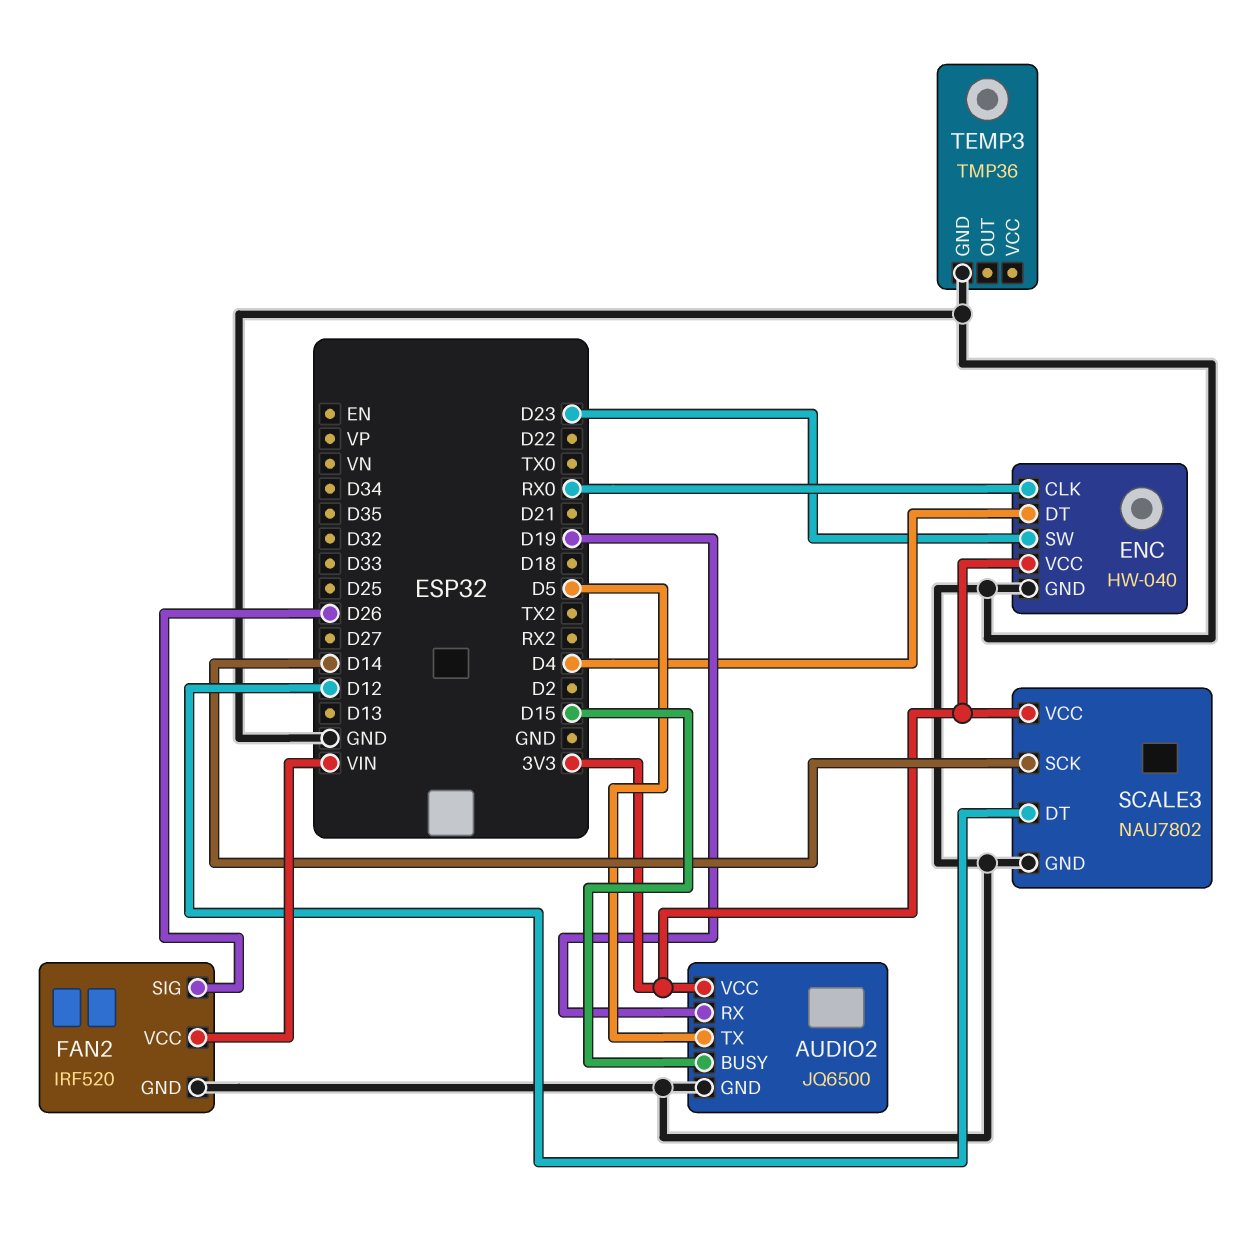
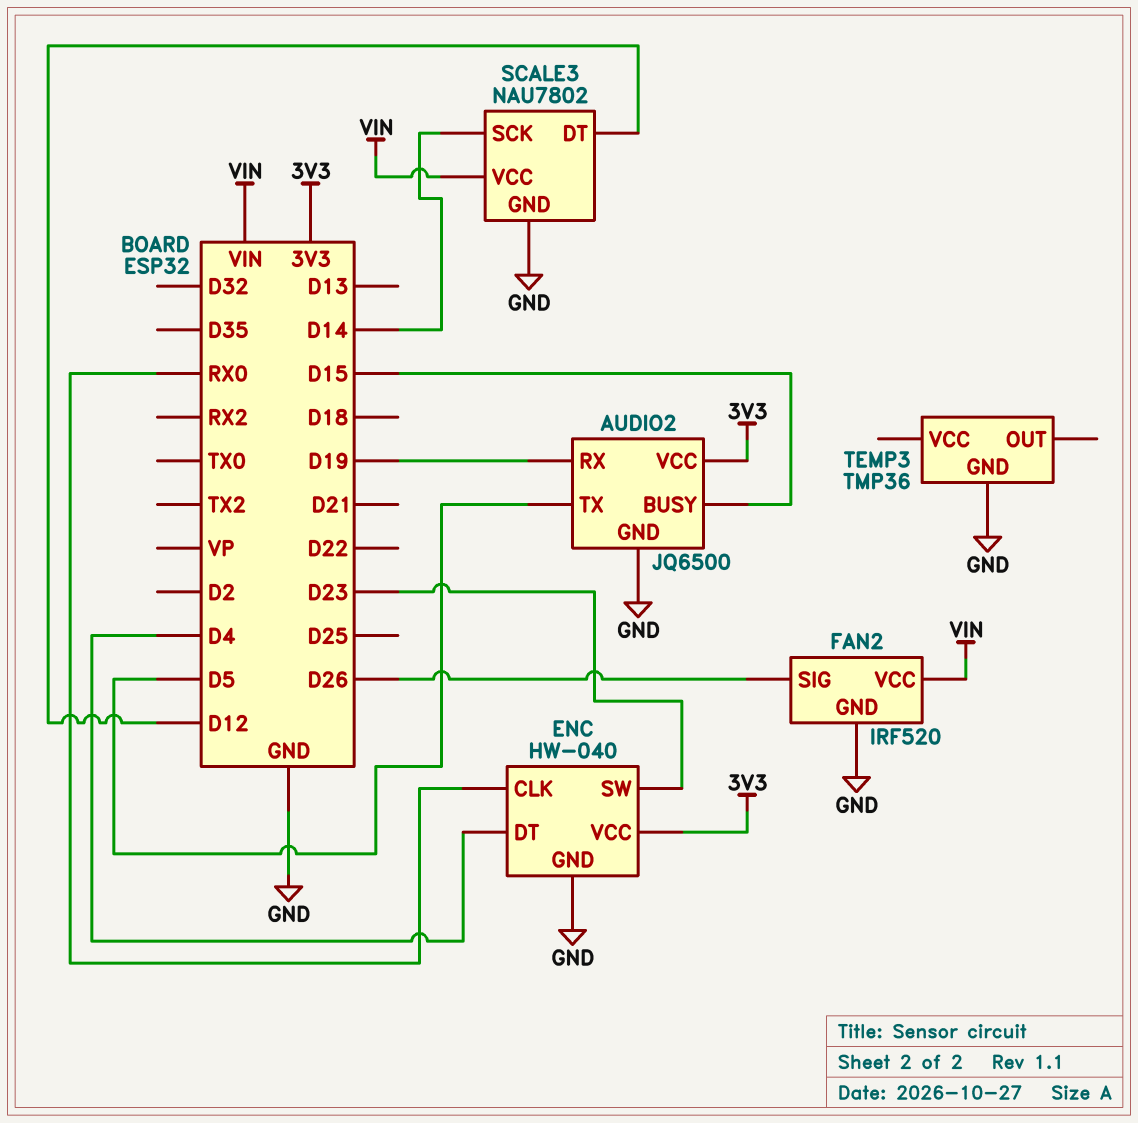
SCALE3 pin VCC: 3V3 -> VIN

